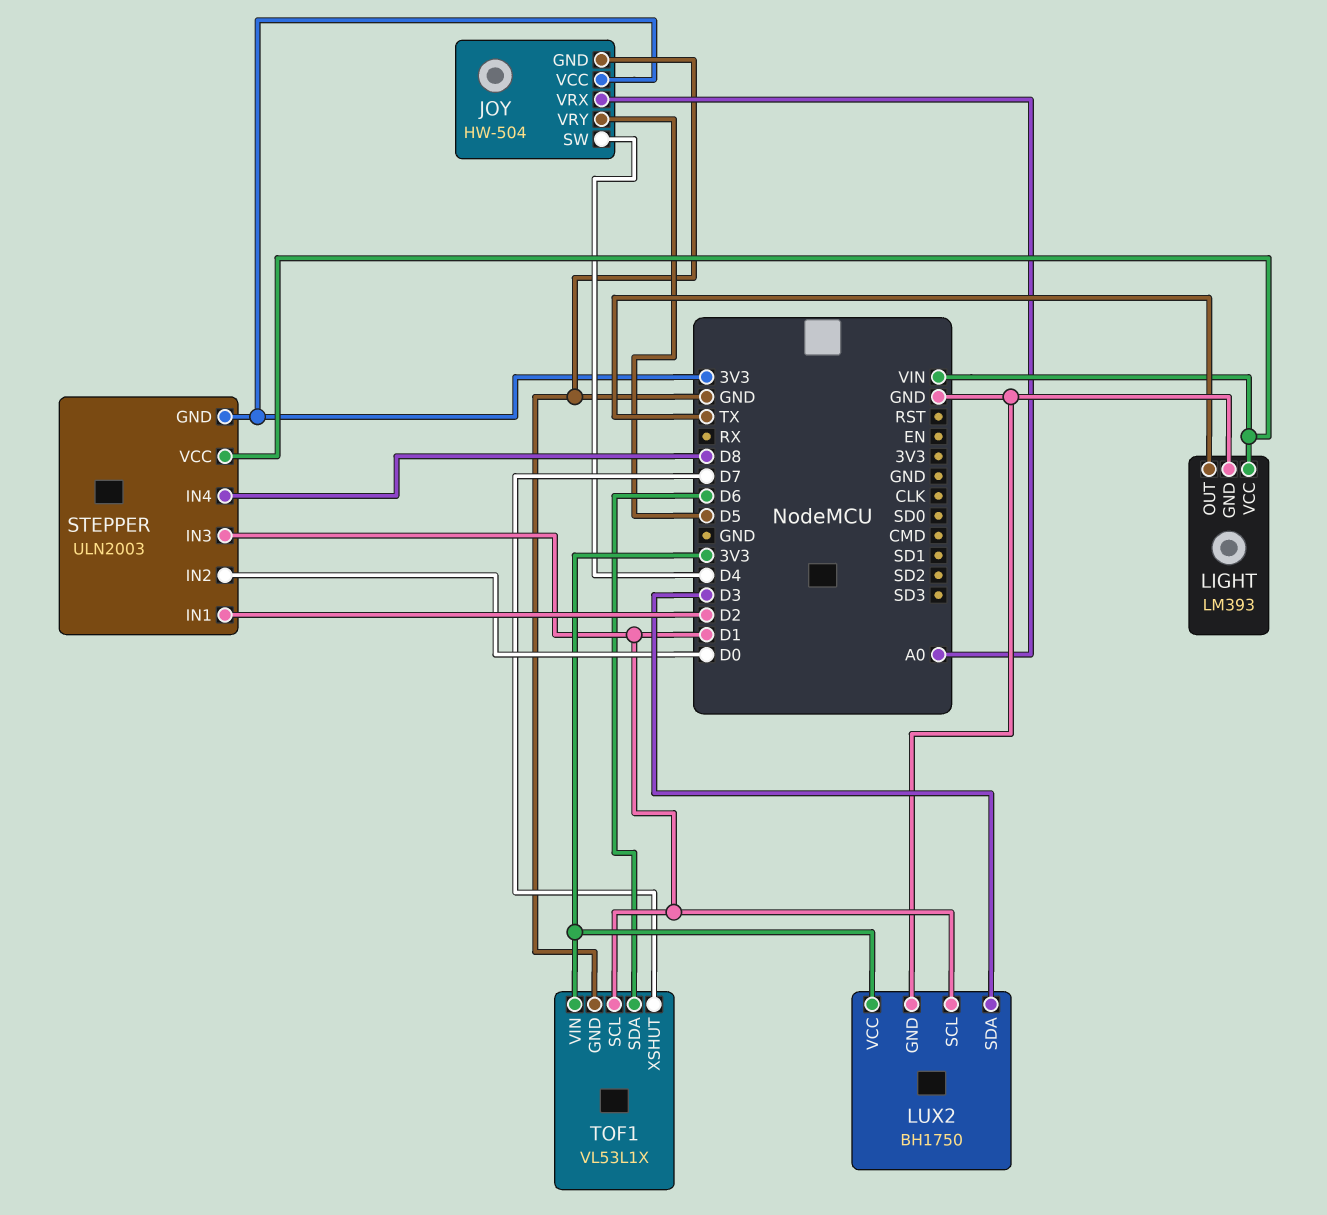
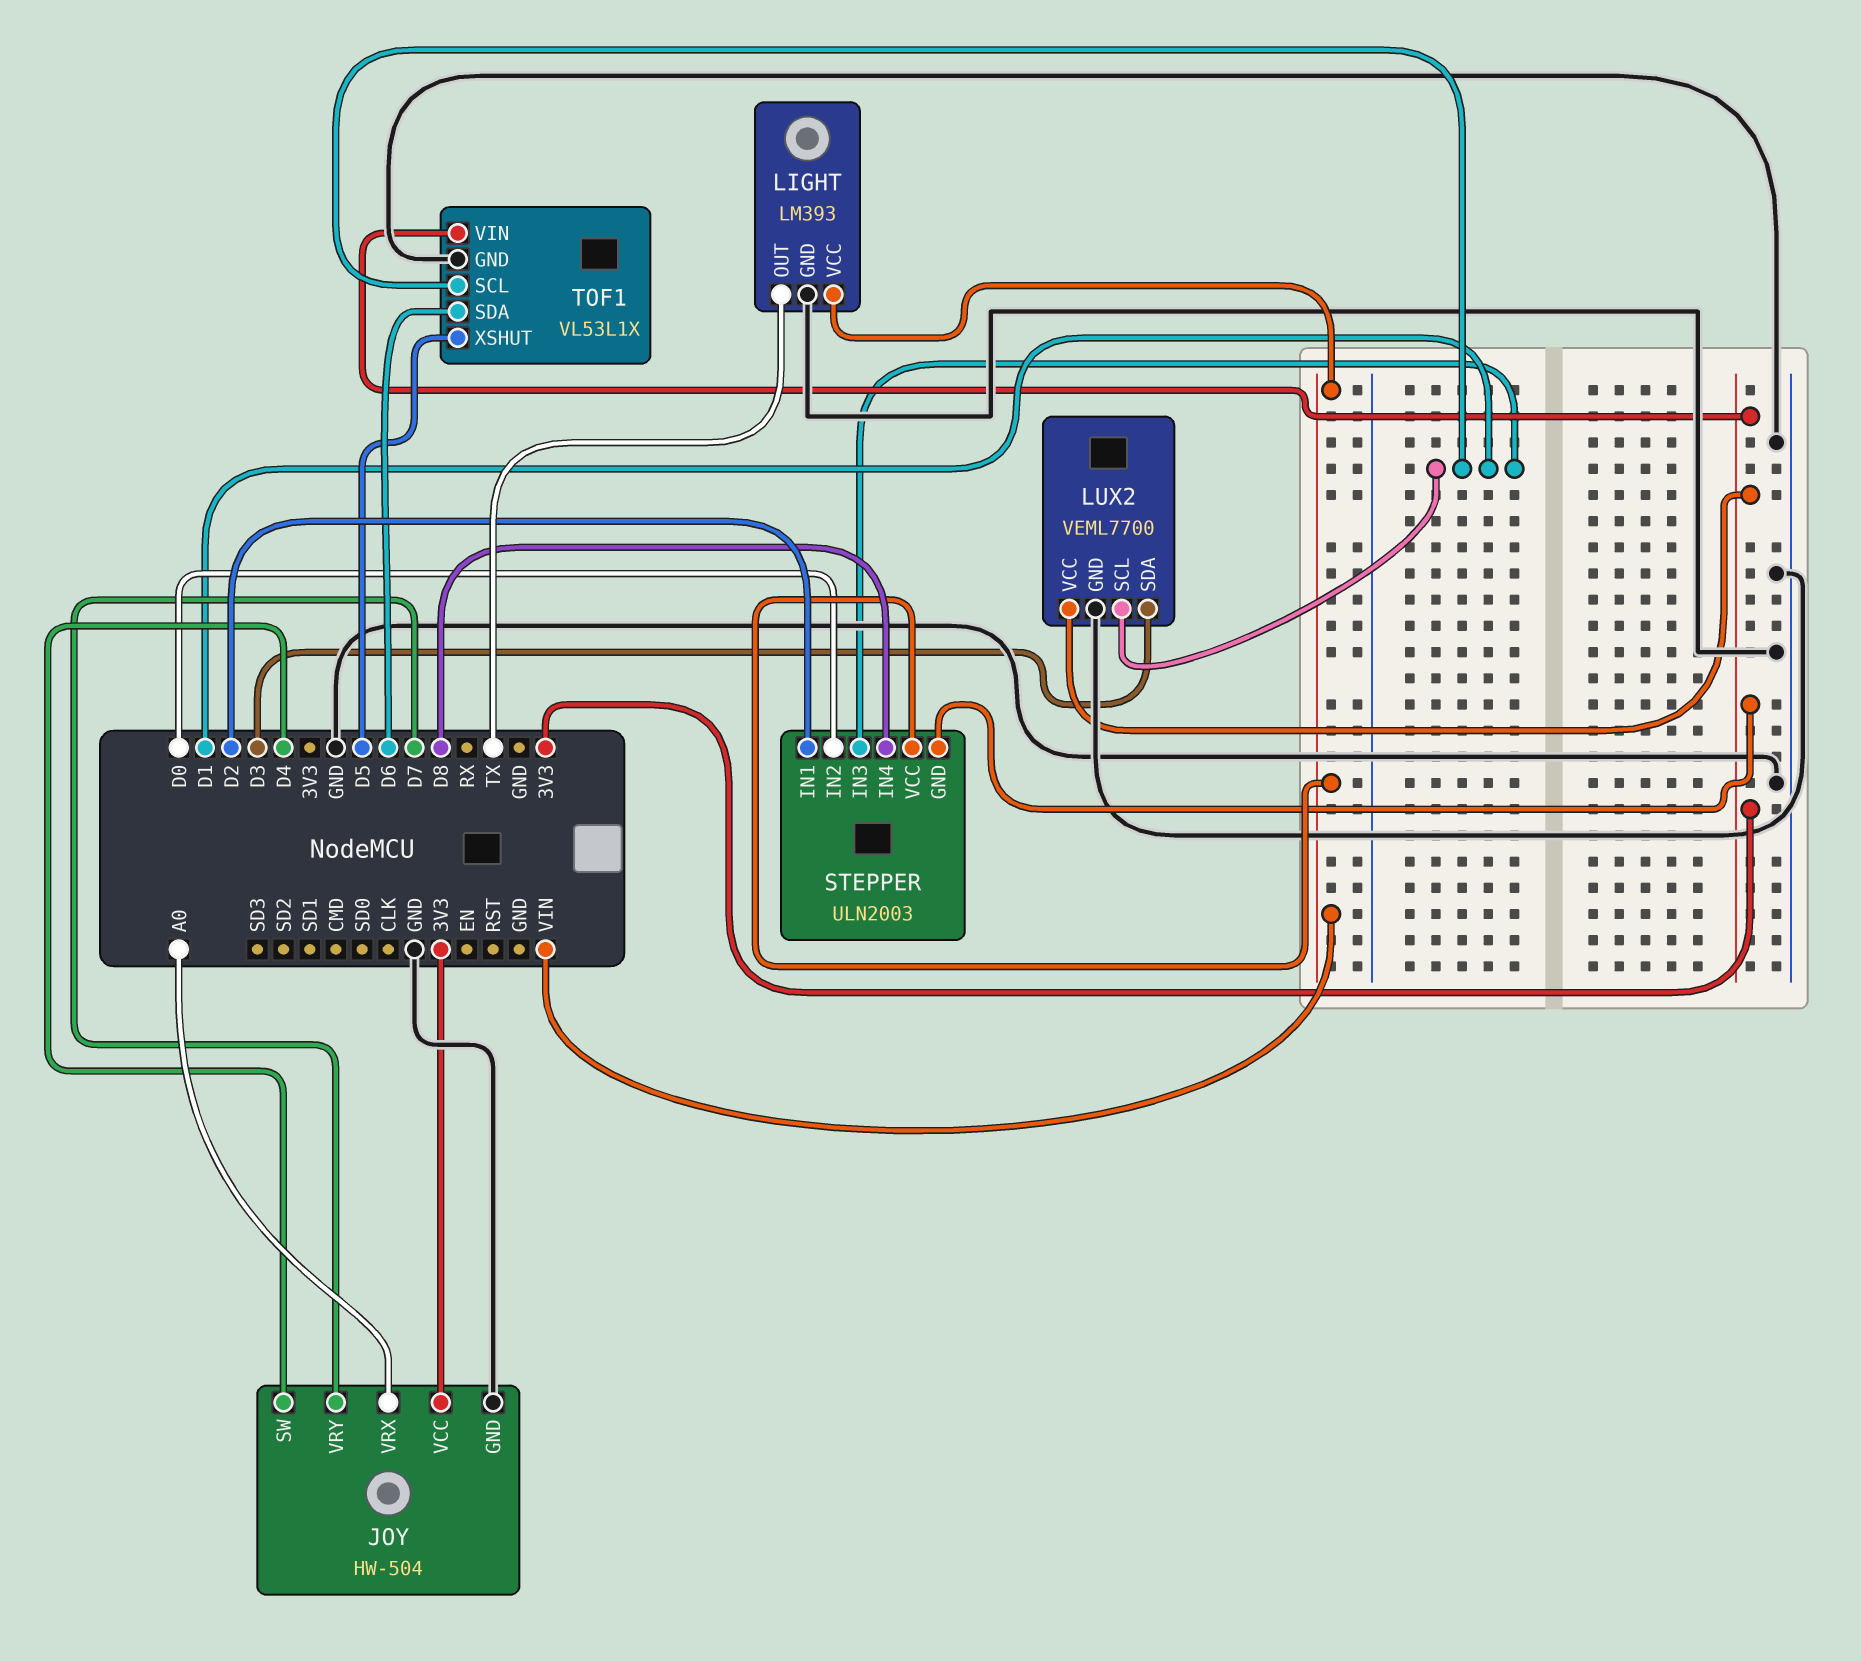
JOY pin VRY: D5 -> D7
LUX2: BH1750 -> VEML7700
TOF1 pin XSHUT: D7 -> D5

